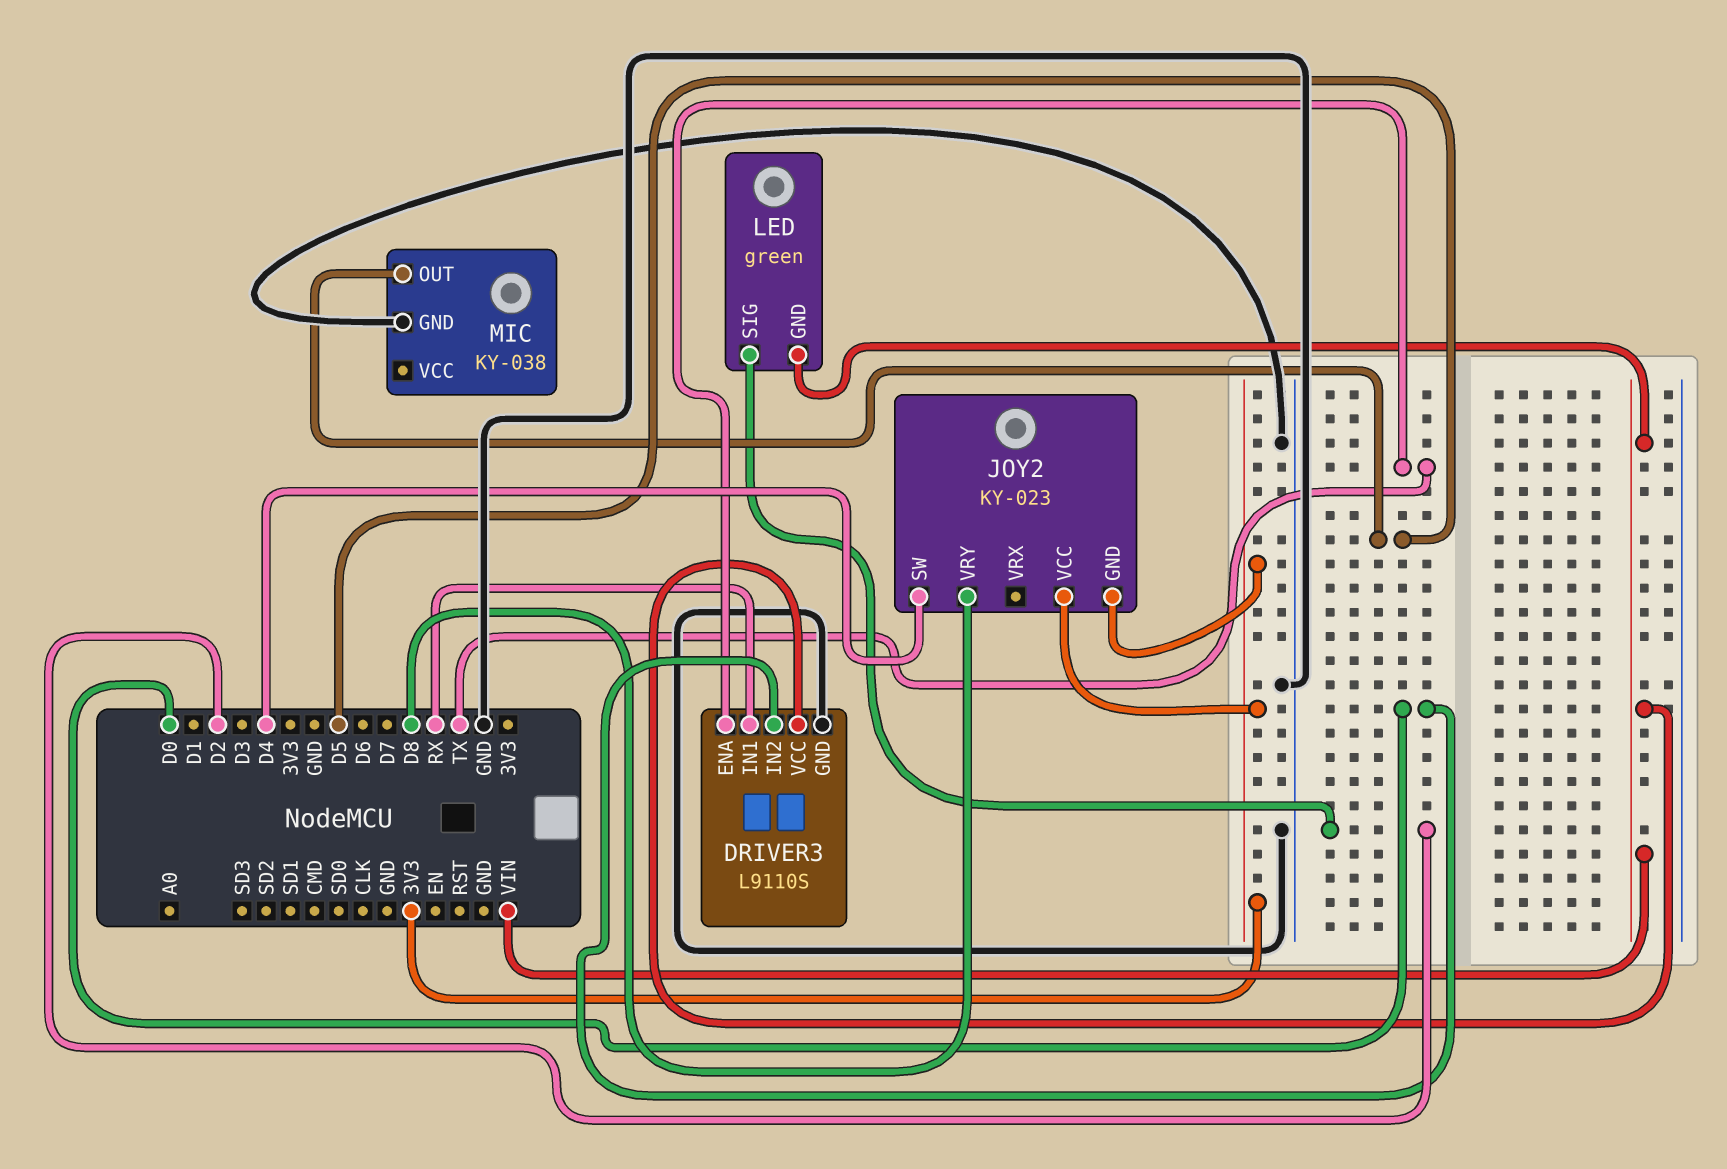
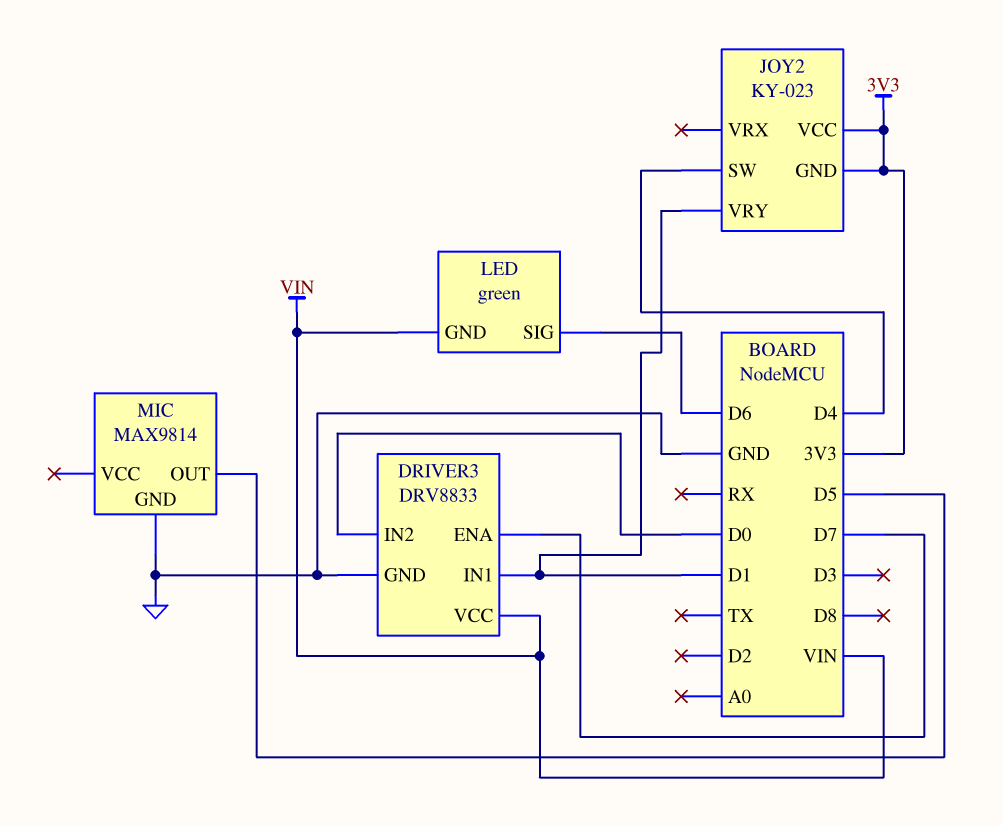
DRIVER3: L9110S -> DRV8833
DRIVER3 pin ENA: TX -> D7
DRIVER3 pin IN1: RX -> D1
JOY2 pin VRY: D8 -> D1
LED pin SIG: D2 -> D6
MIC: KY-038 -> MAX9814

